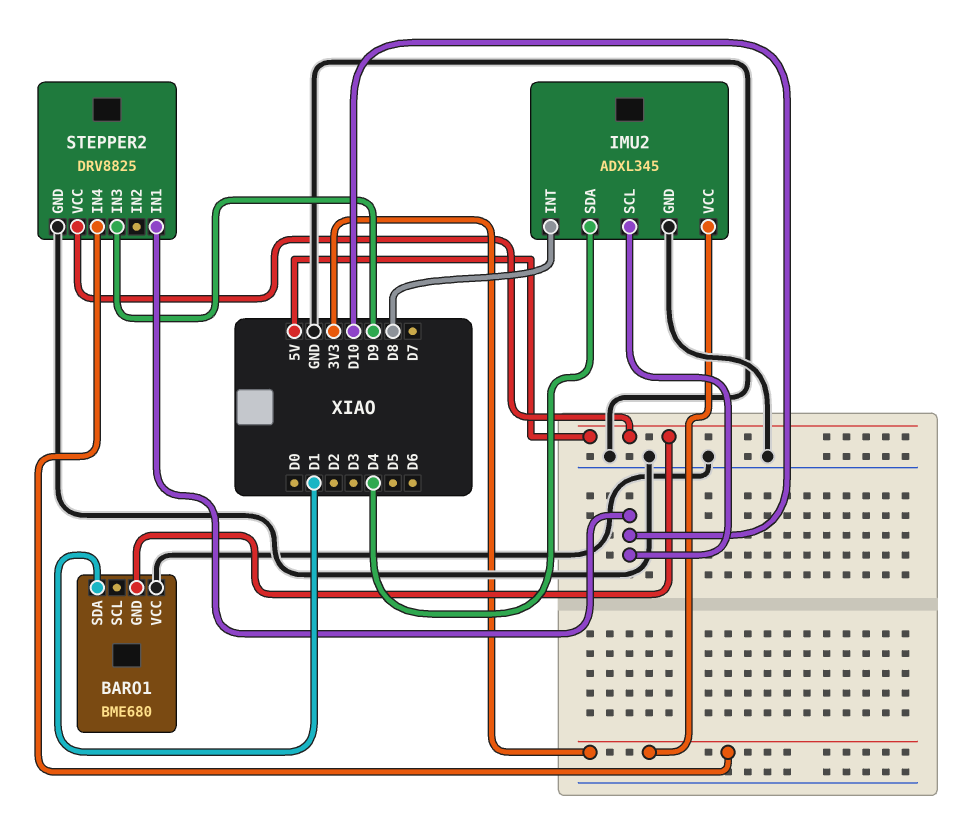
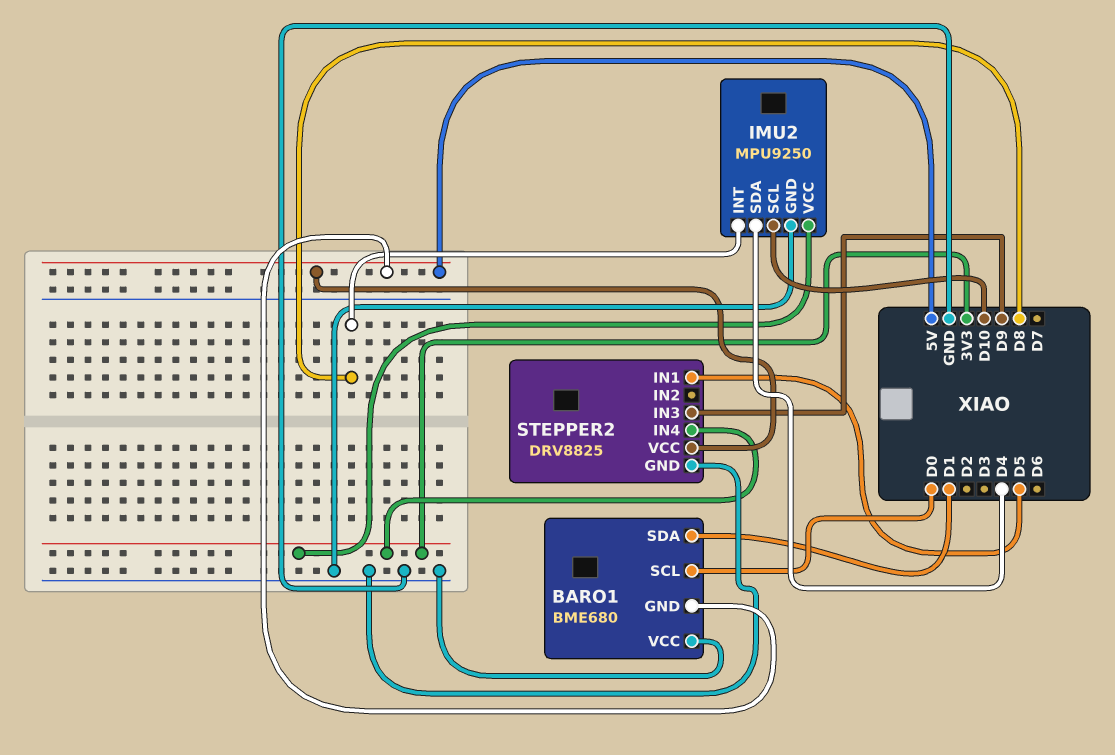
BARO1 pin SCL: none -> D0
IMU2: ADXL345 -> MPU9250
STEPPER2 pin IN1: D10 -> D5

